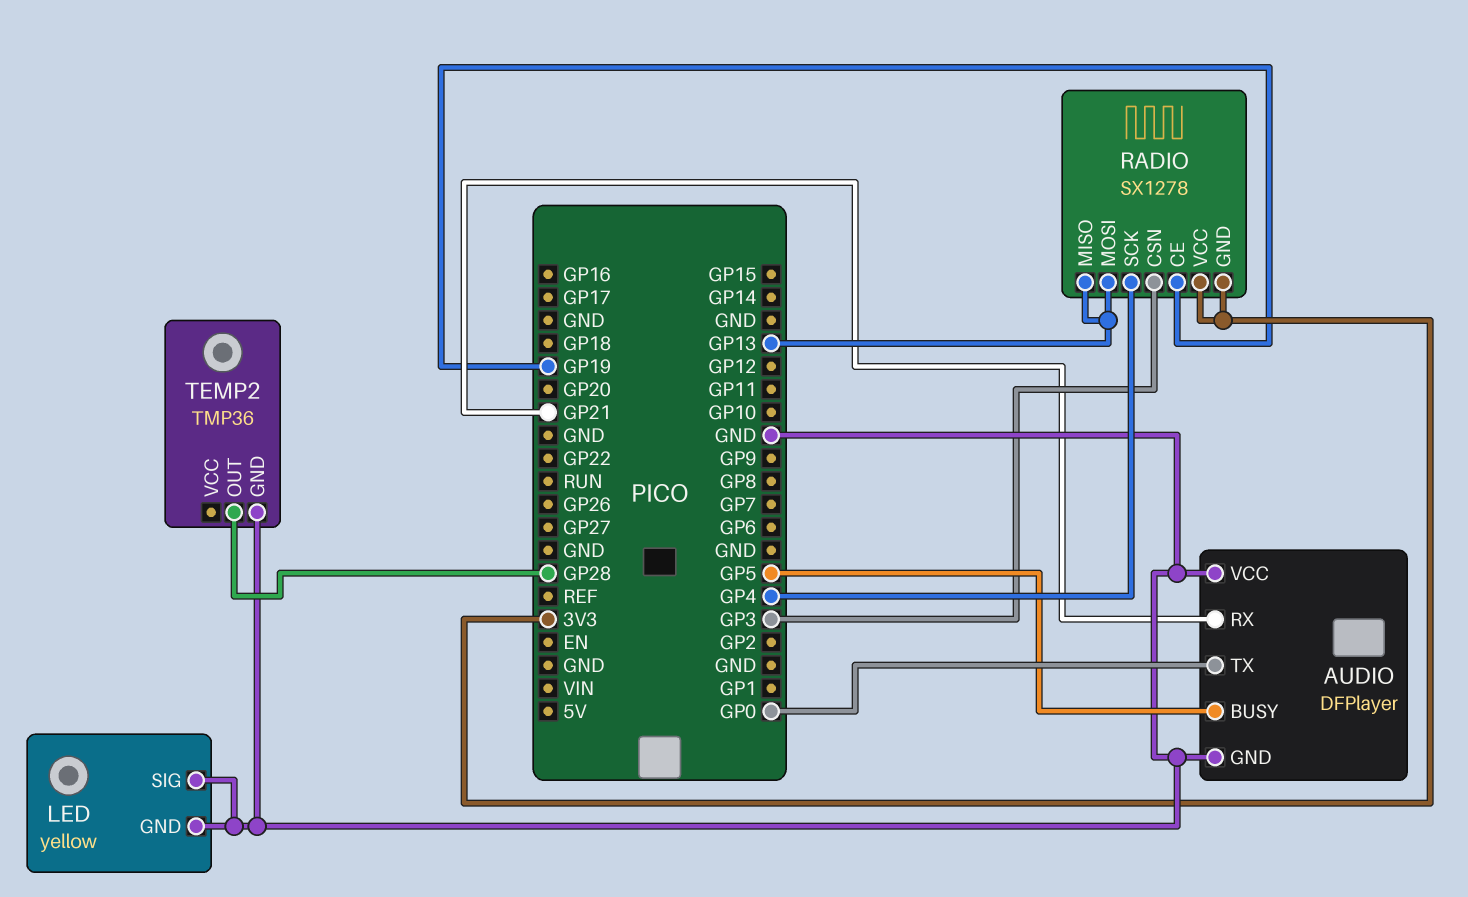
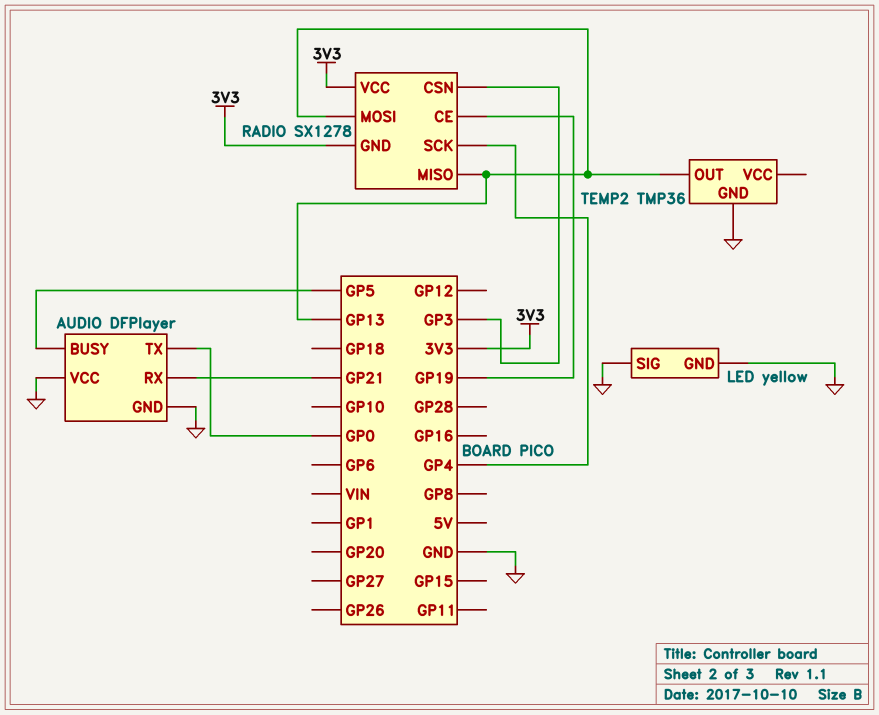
TEMP2 pin OUT: GP28 -> GP13

